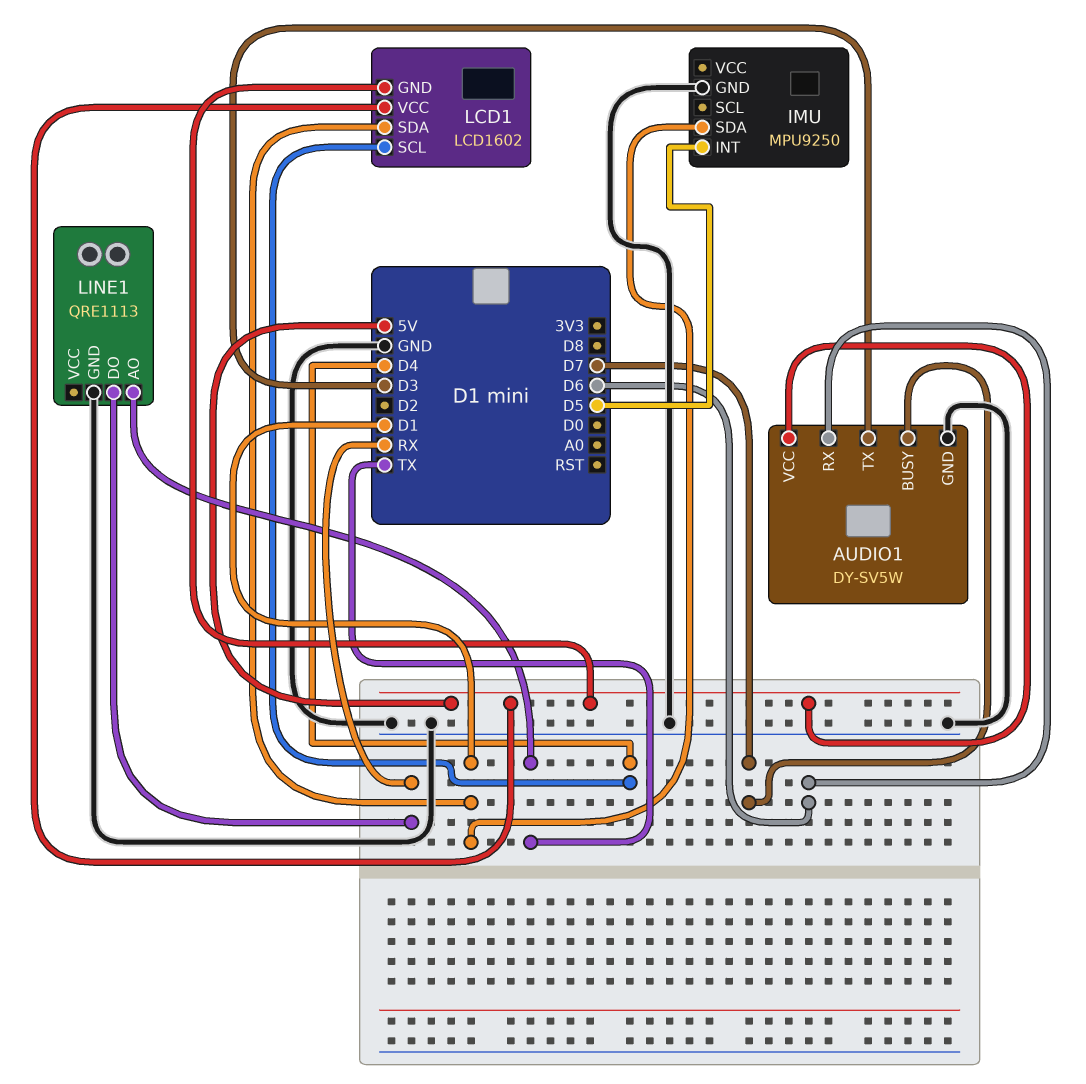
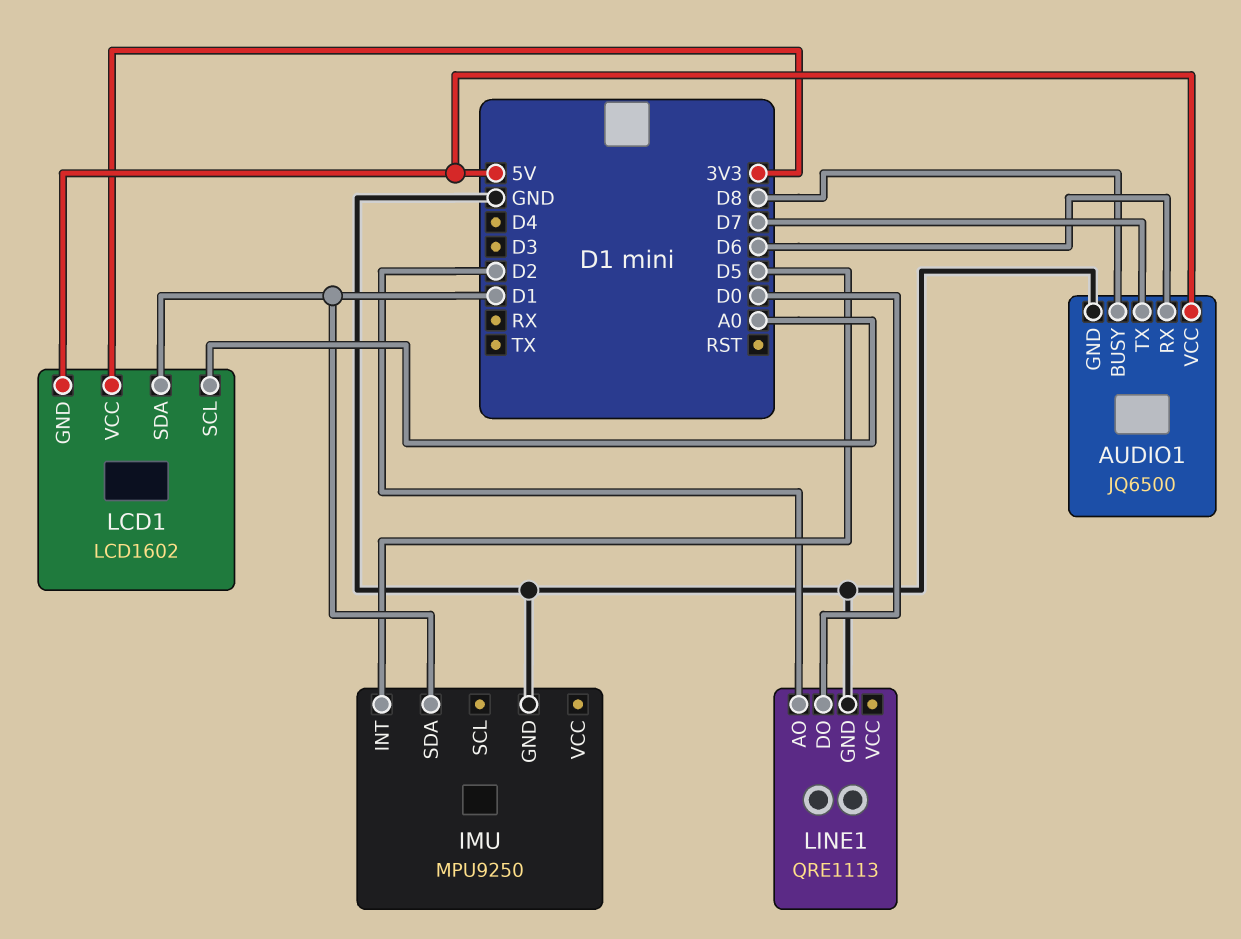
AUDIO1: DY-SV5W -> JQ6500
AUDIO1 pin BUSY: D7 -> D8
AUDIO1 pin TX: D3 -> D7
LCD1 pin SCL: D4 -> A0
LCD1 pin VCC: 5V -> 3V3
LINE1 pin AO: TX -> D2
LINE1 pin DO: RX -> D0

